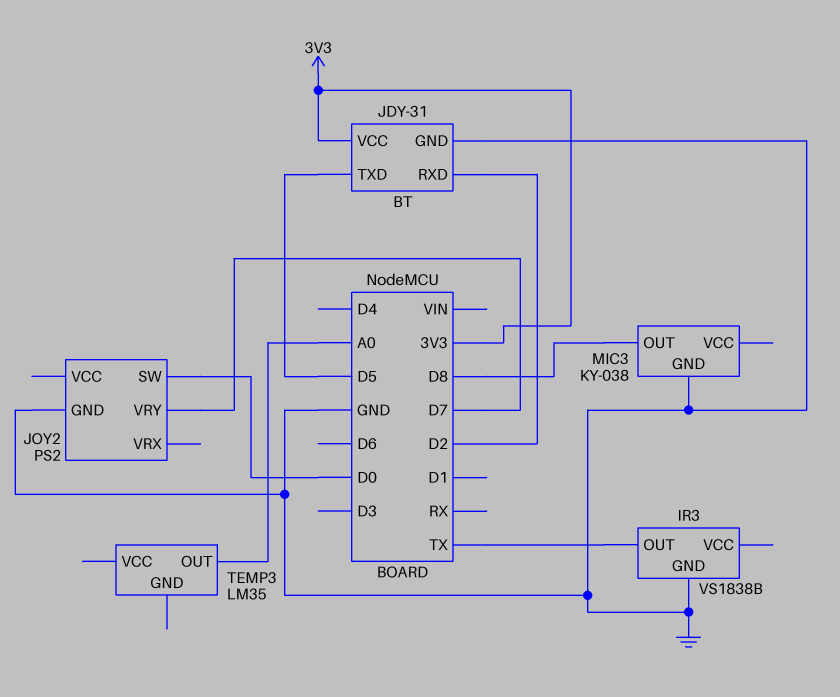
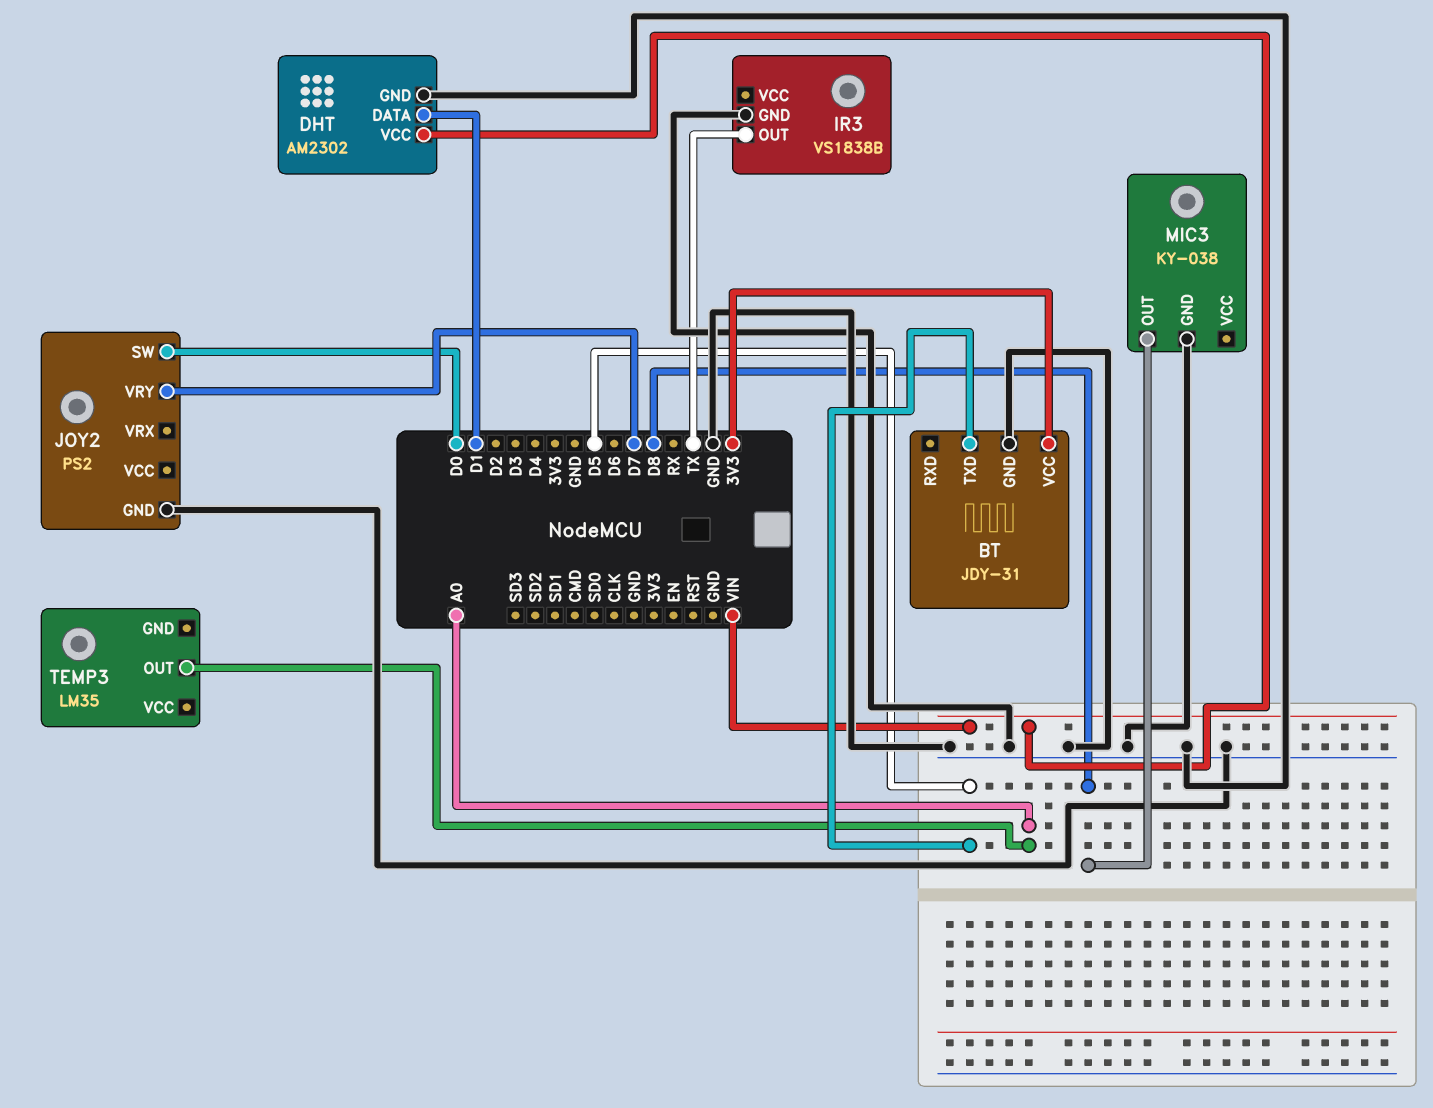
BT pin RXD: D2 -> none
DHT: none -> AM2302
DHT pin DATA: none -> D1
DHT pin GND: none -> GND
DHT pin VCC: none -> VIN

